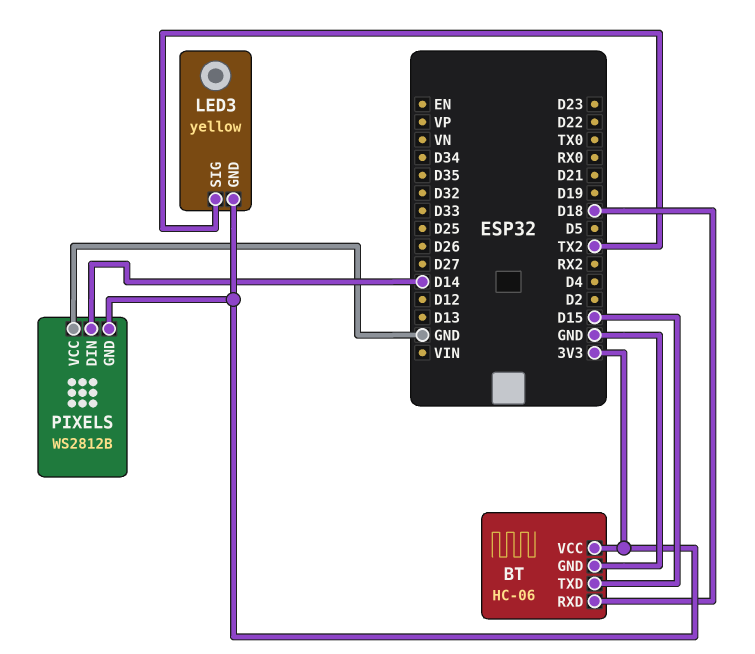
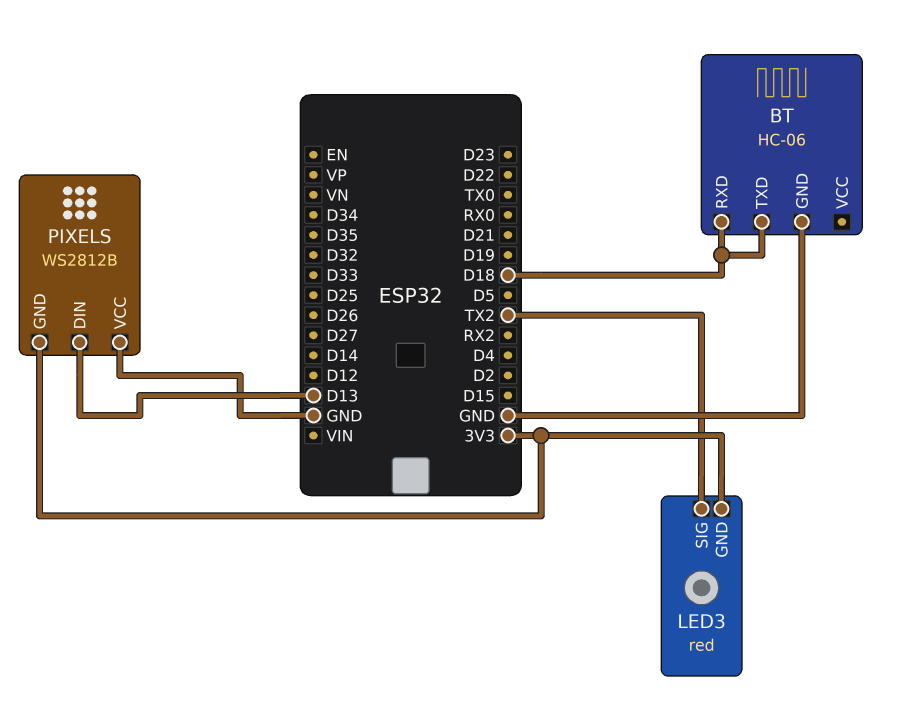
BT pin TXD: D15 -> D18
BT pin VCC: 3V3 -> none
LED3: yellow -> red
PIXELS pin DIN: D14 -> D13

